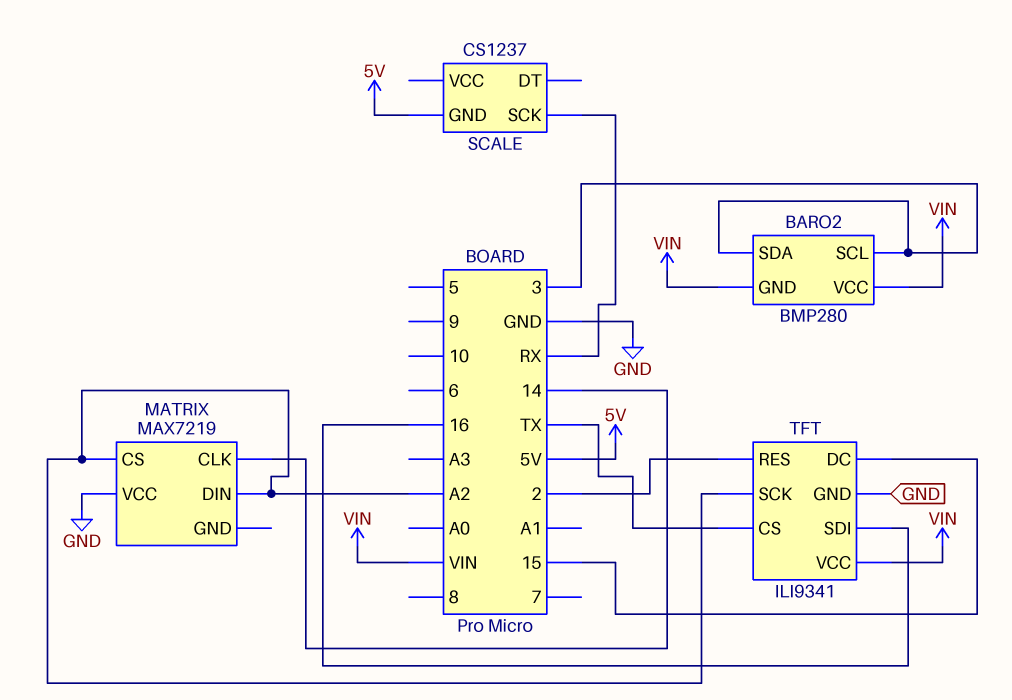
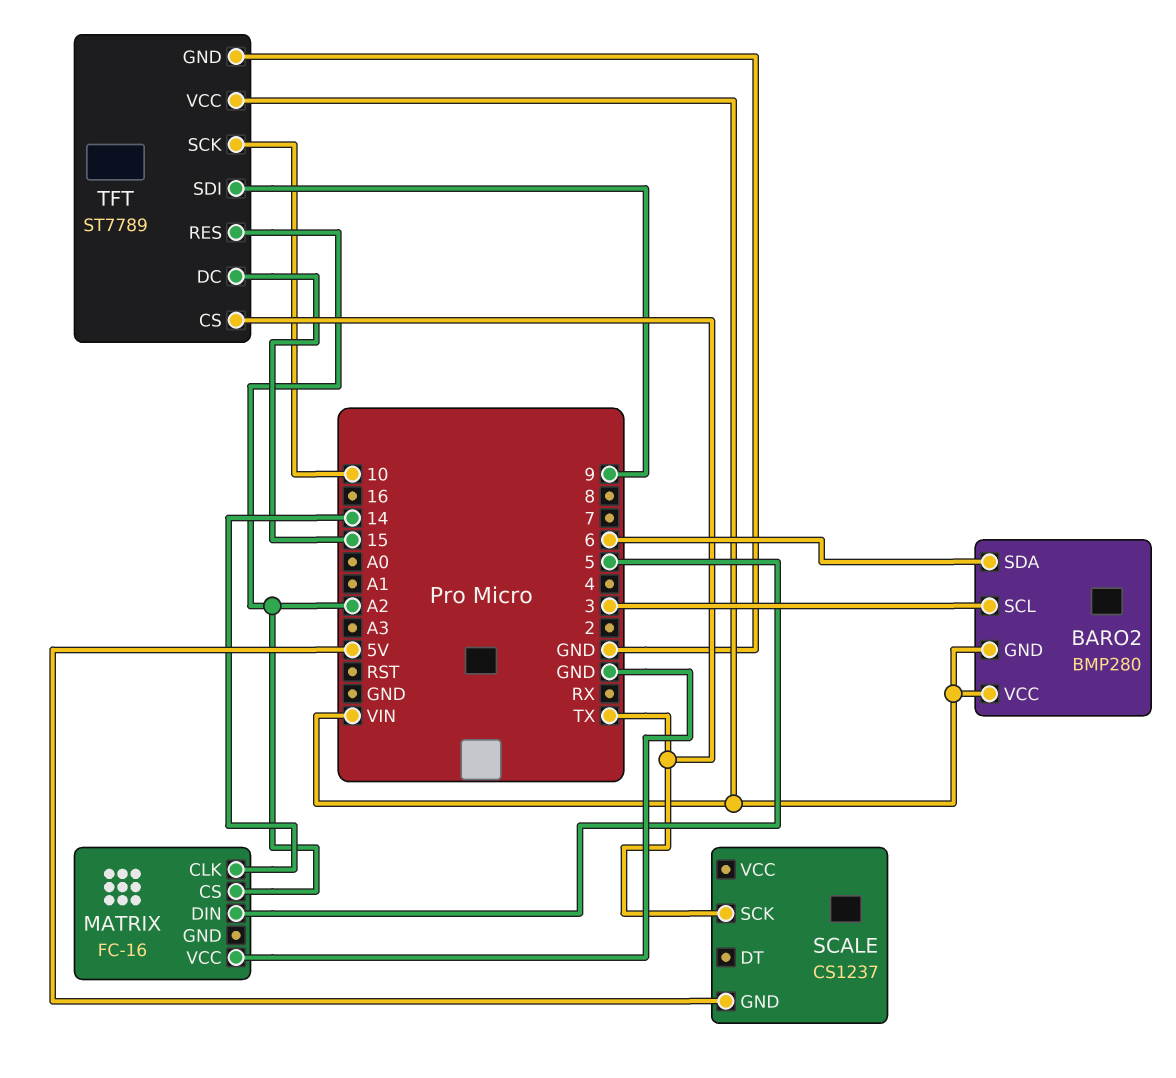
BARO2 pin SDA: 3 -> 6
MATRIX: MAX7219 -> FC-16
MATRIX pin DIN: A2 -> 5
SCALE pin SCK: RX -> TX
TFT: ILI9341 -> ST7789
TFT pin RES: 2 -> A2
TFT pin SCK: A2 -> 10
TFT pin SDI: 16 -> 9

